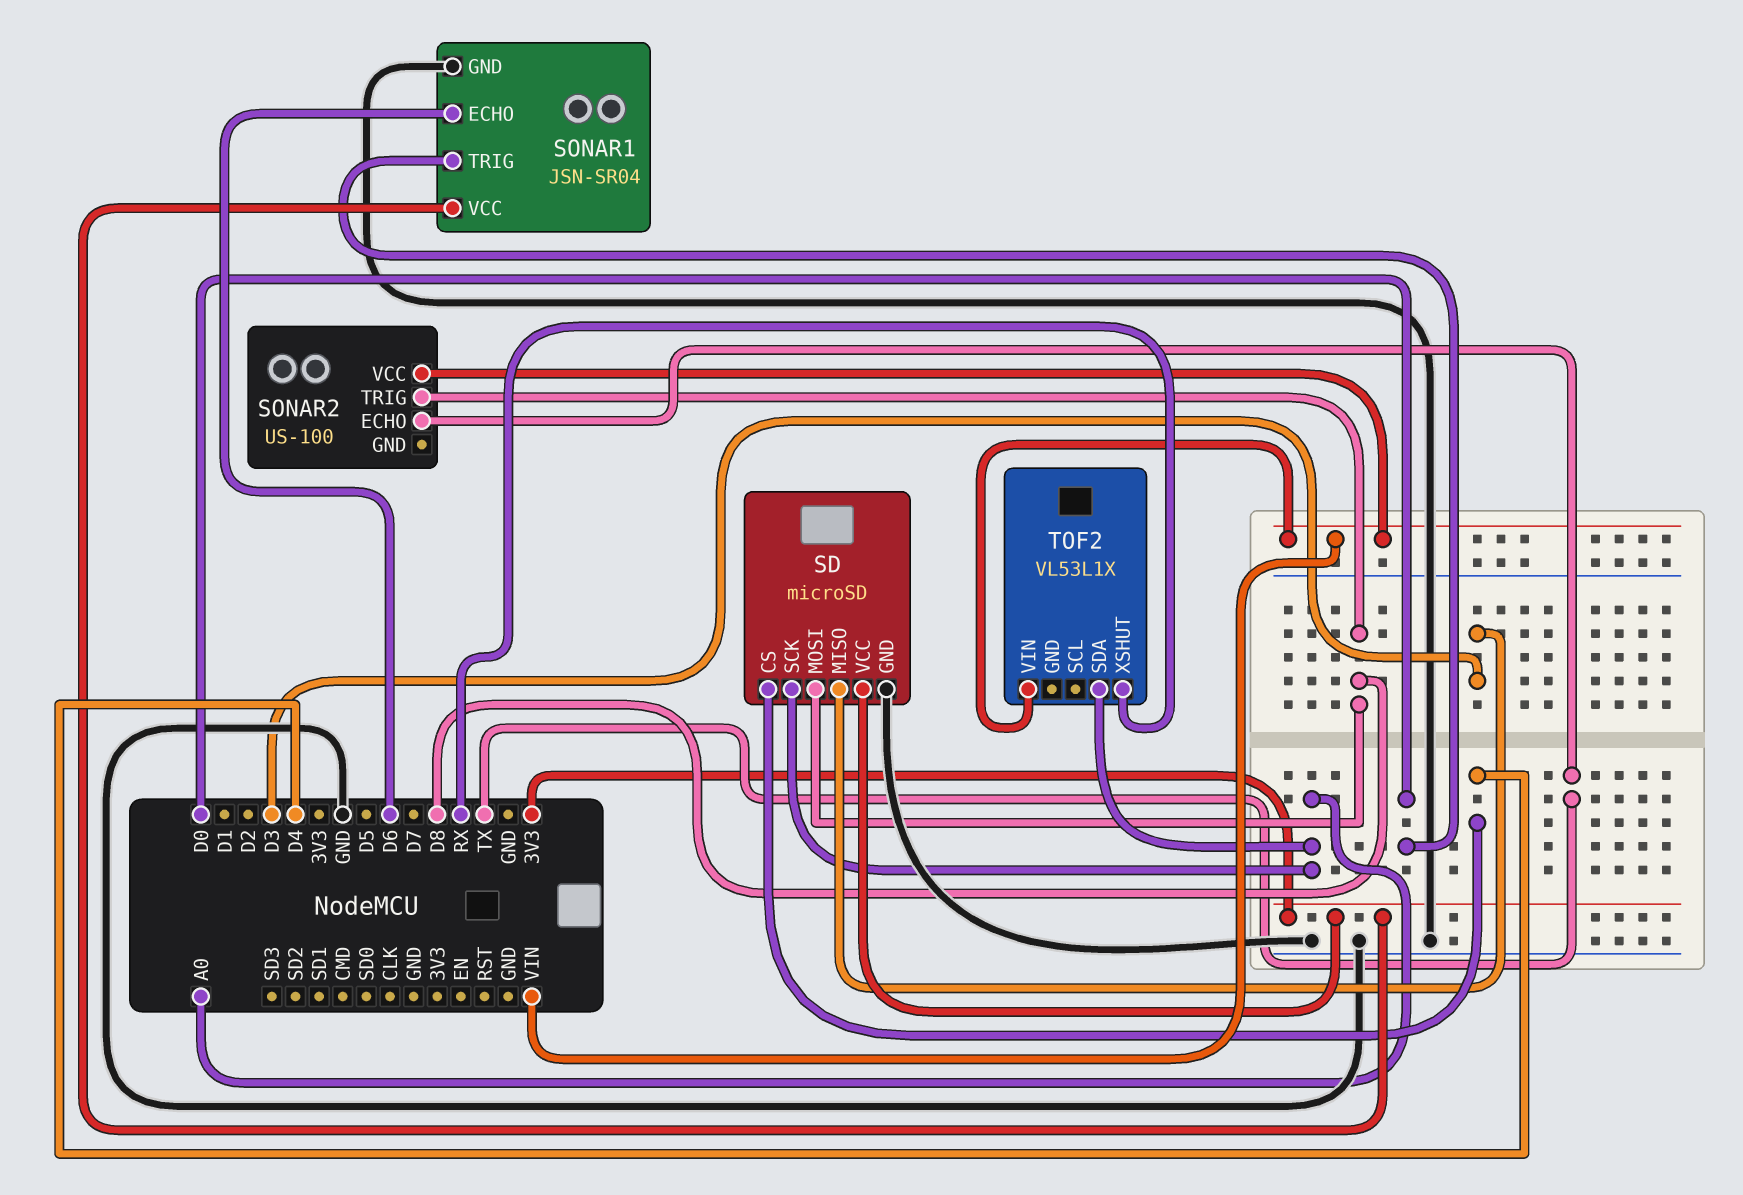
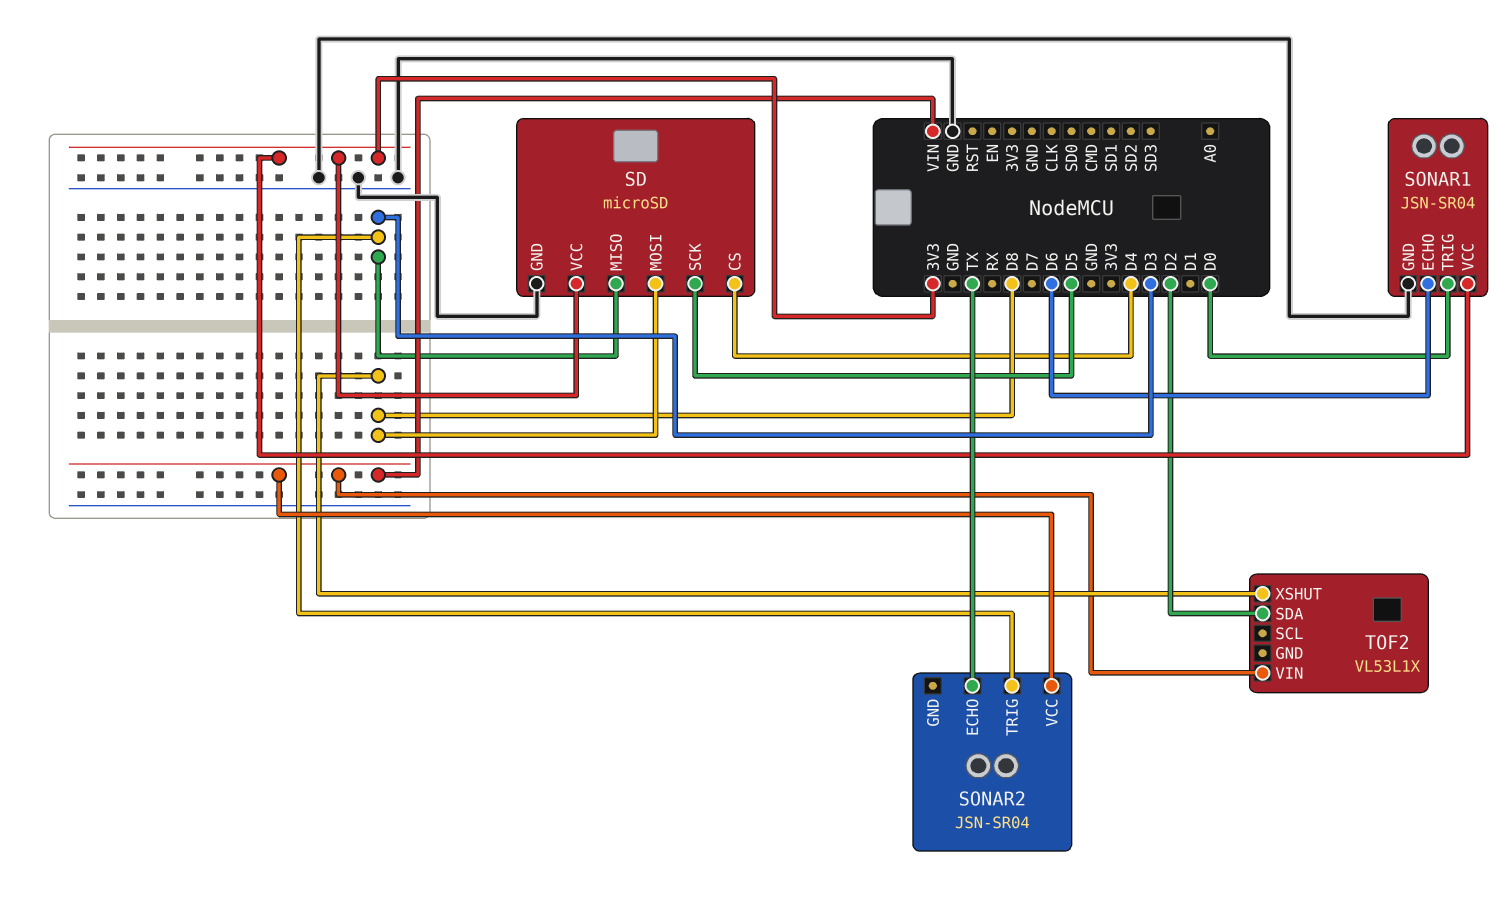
SD pin SCK: A0 -> D5
SONAR2: US-100 -> JSN-SR04
SONAR2 pin TRIG: D8 -> D3
TOF2 pin SDA: A0 -> D2
TOF2 pin XSHUT: RX -> D8

